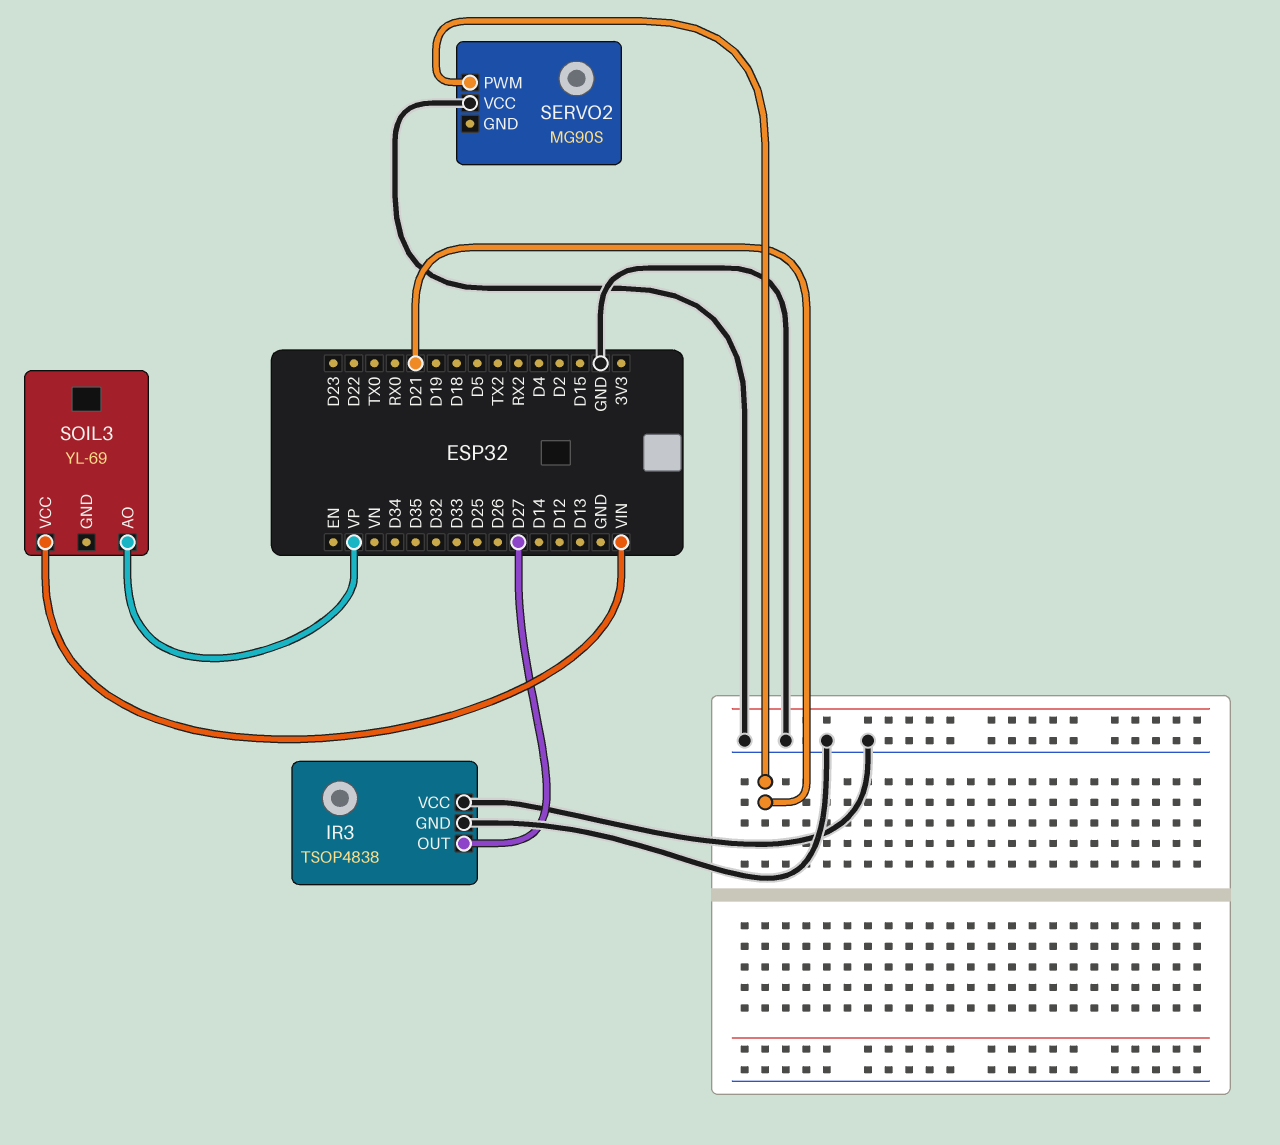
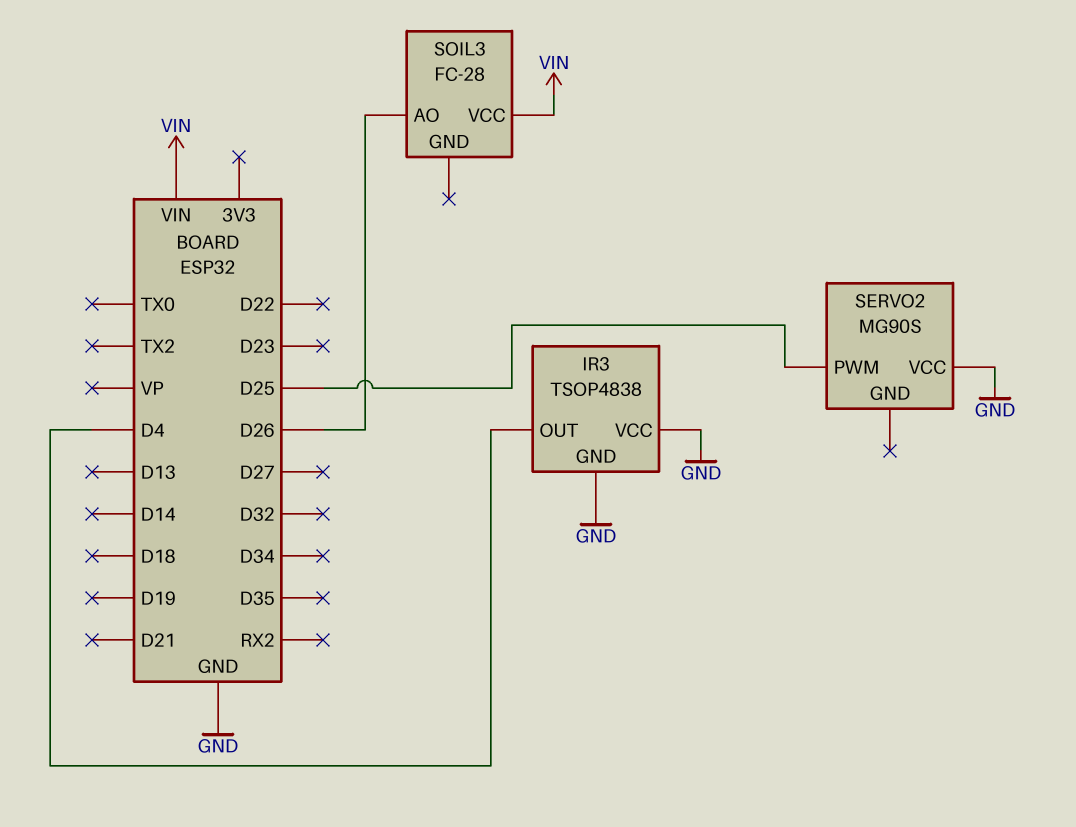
IR3 pin OUT: D27 -> D4
SERVO2 pin PWM: D21 -> D25
SOIL3: YL-69 -> FC-28
SOIL3 pin AO: VP -> D26

